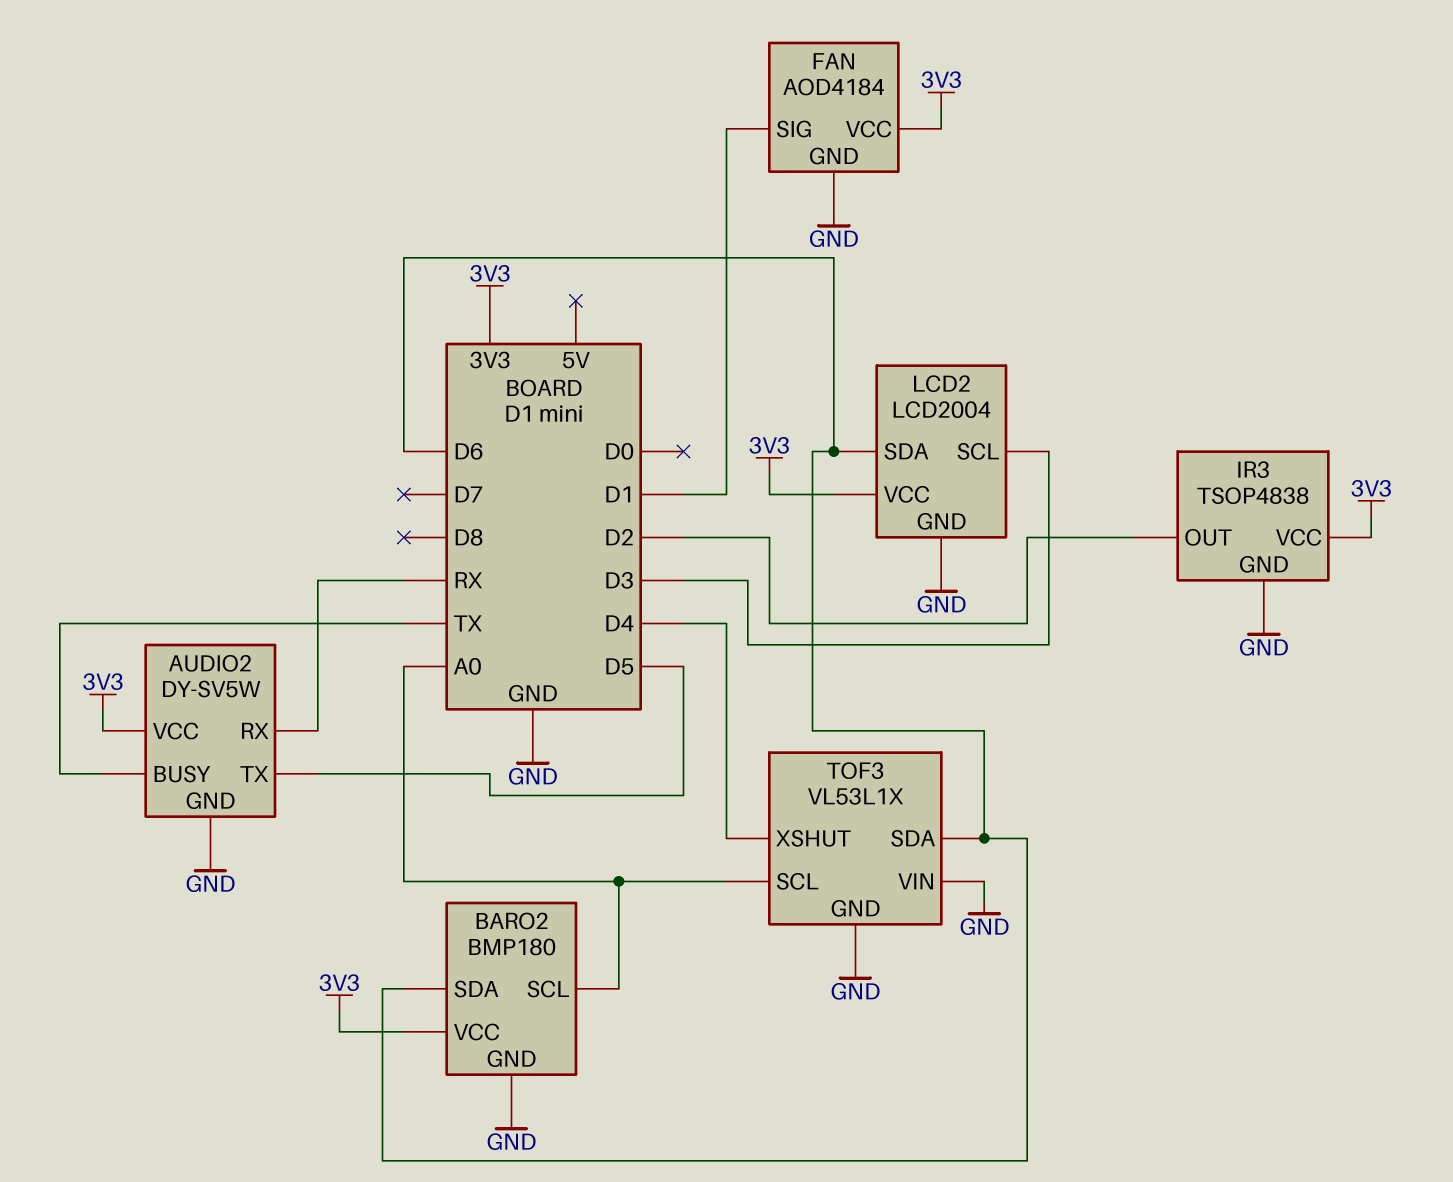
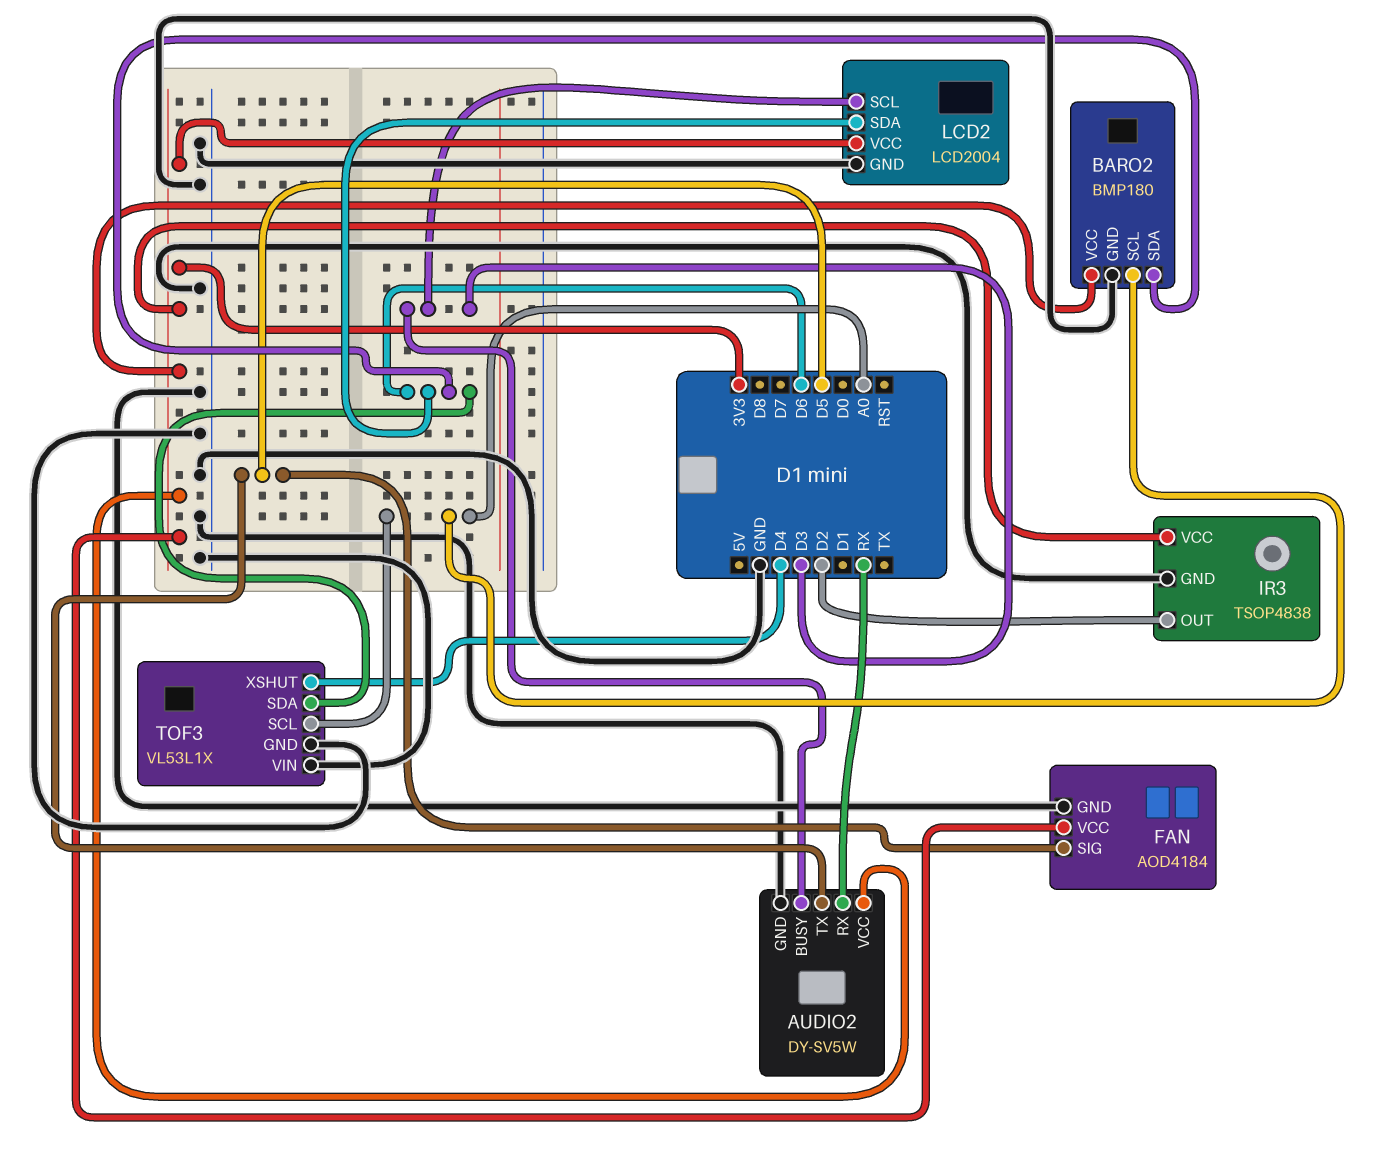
AUDIO2 pin BUSY: TX -> D3
FAN pin SIG: D1 -> D5

